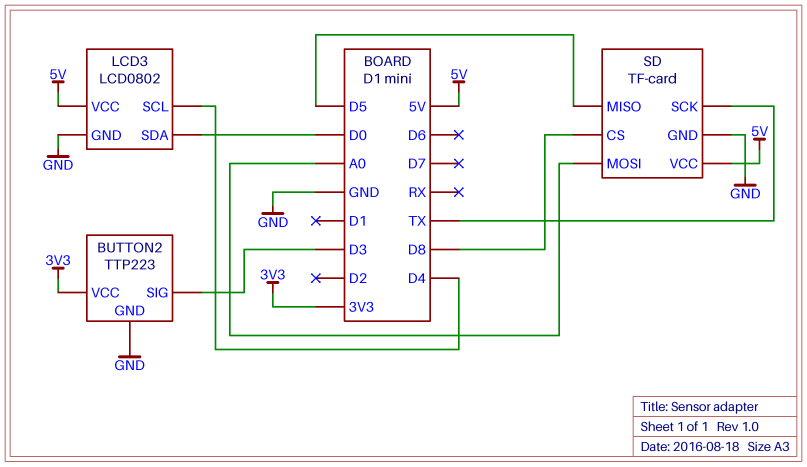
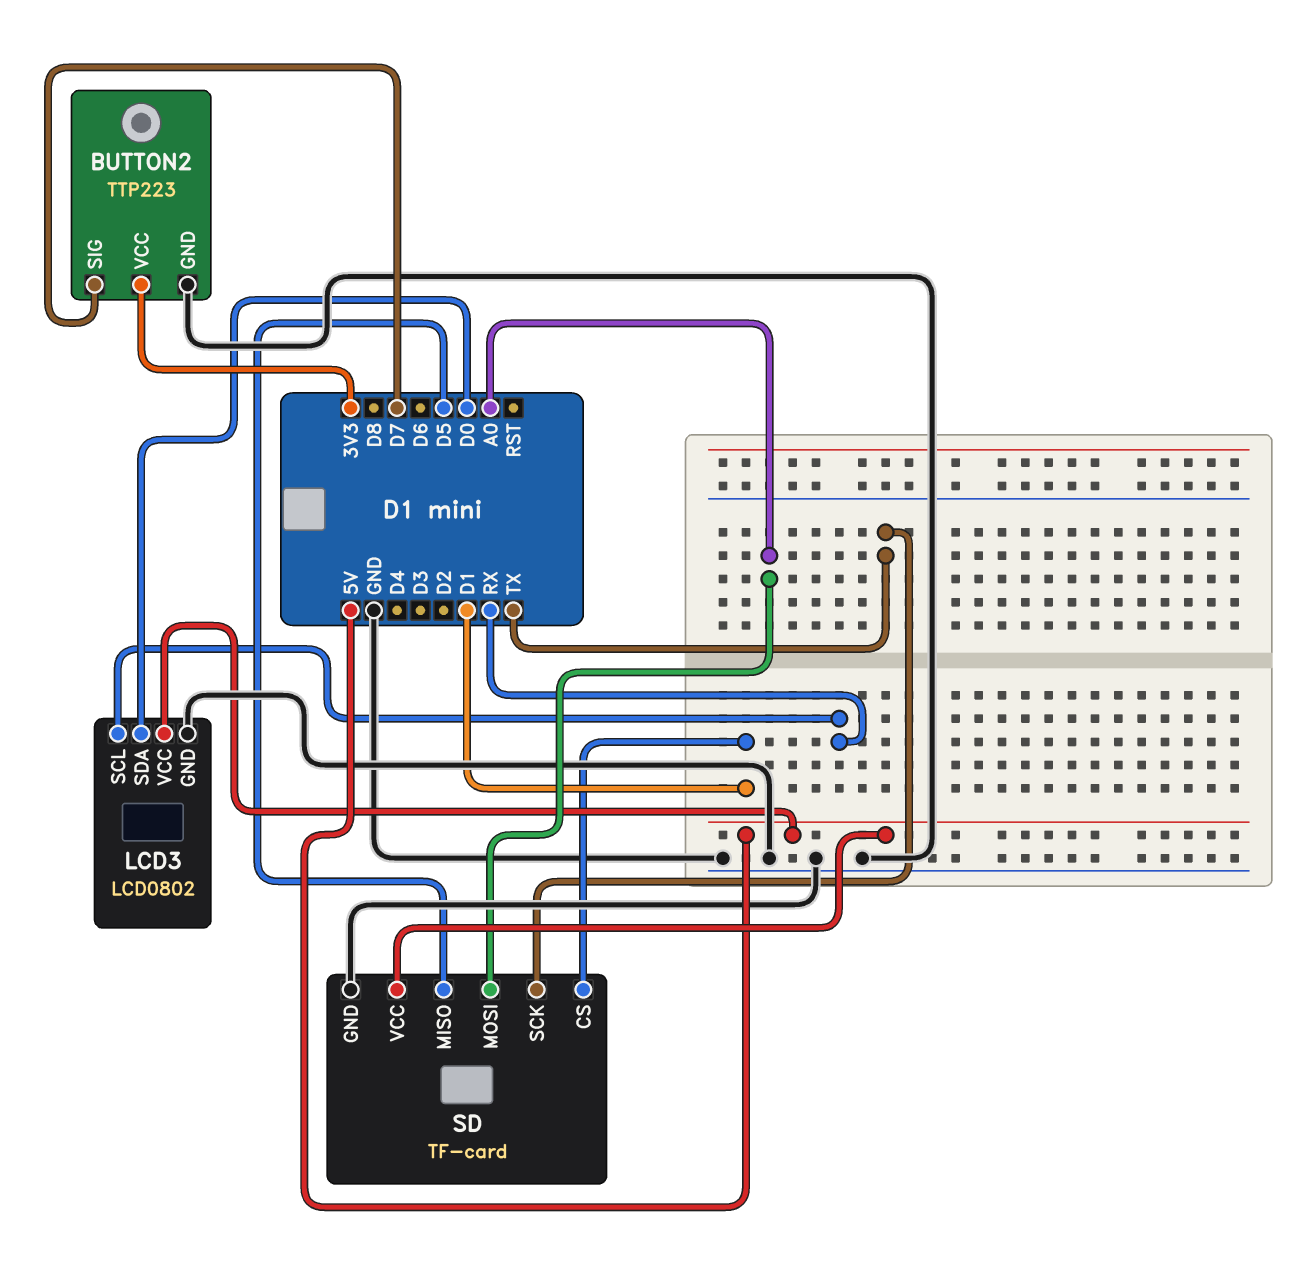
BUTTON2 pin SIG: D3 -> D7
LCD3 pin SCL: D4 -> RX
SD pin CS: D8 -> D1

